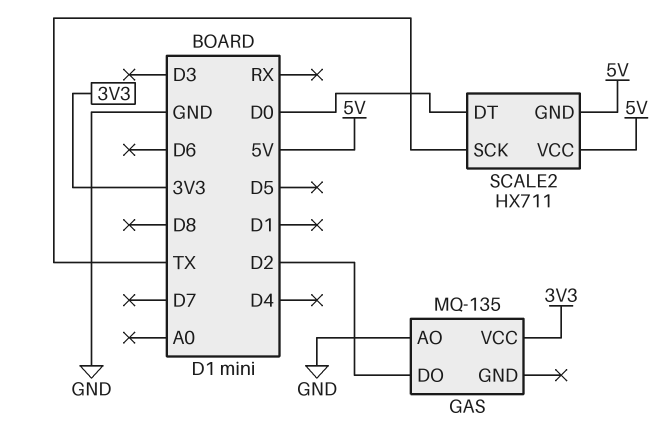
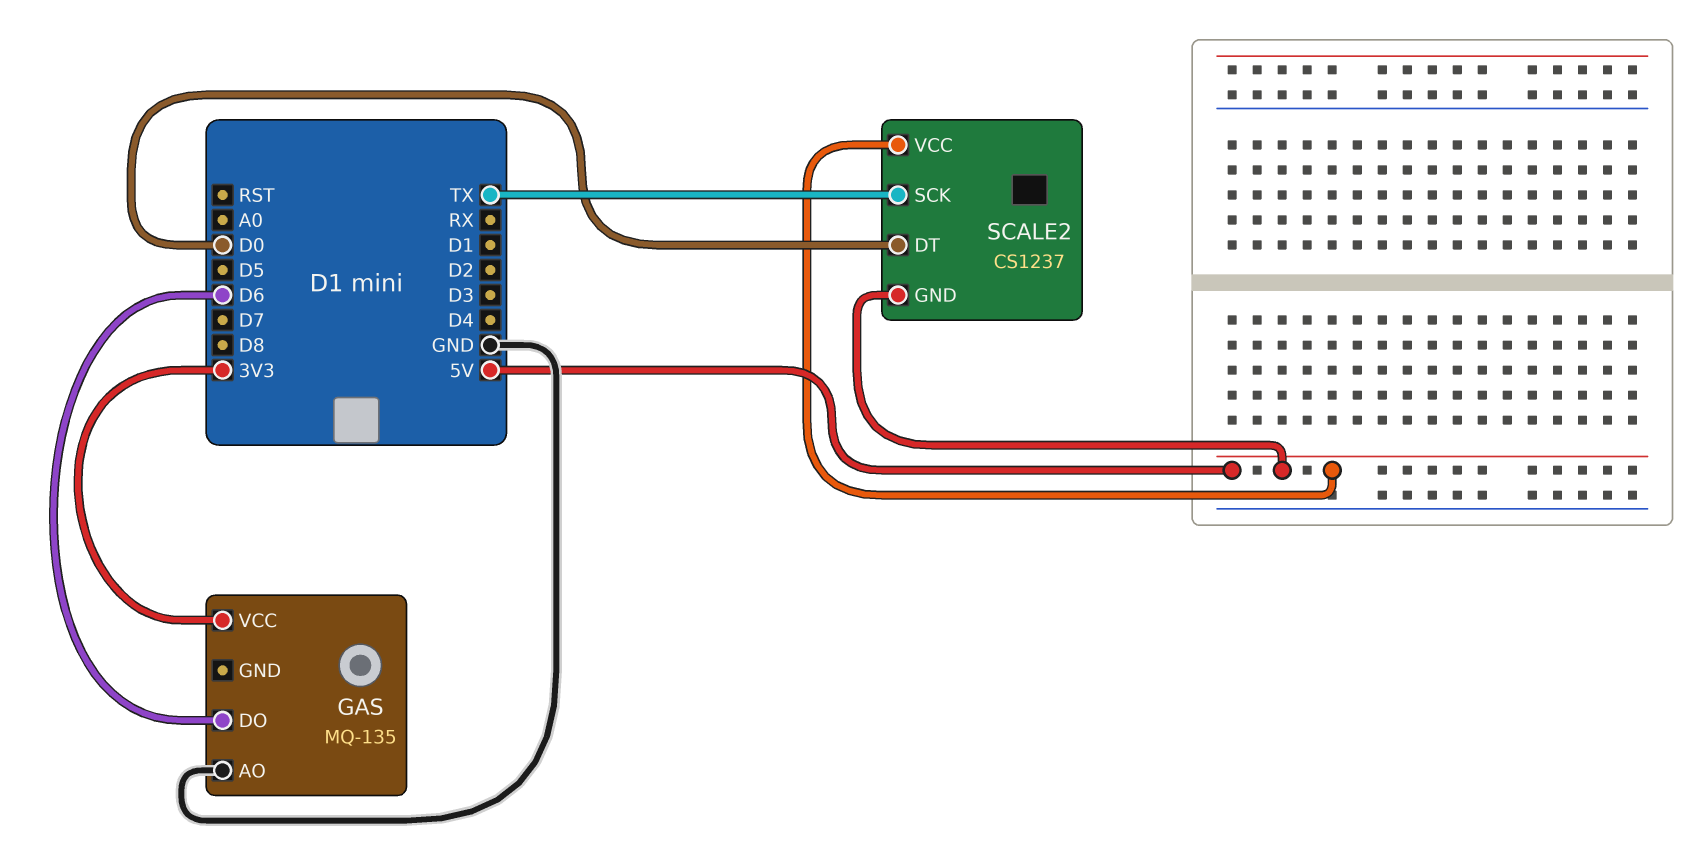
GAS pin DO: D2 -> D6
SCALE2: HX711 -> CS1237

